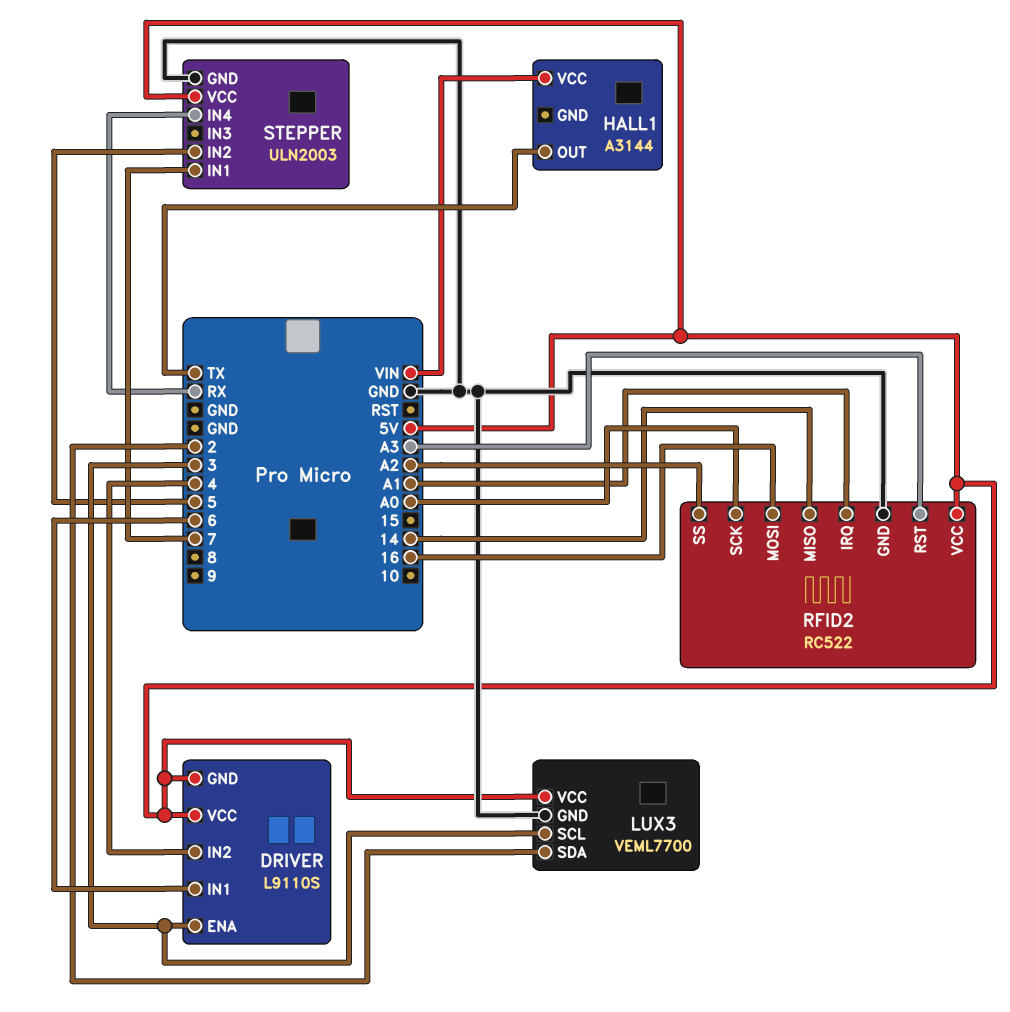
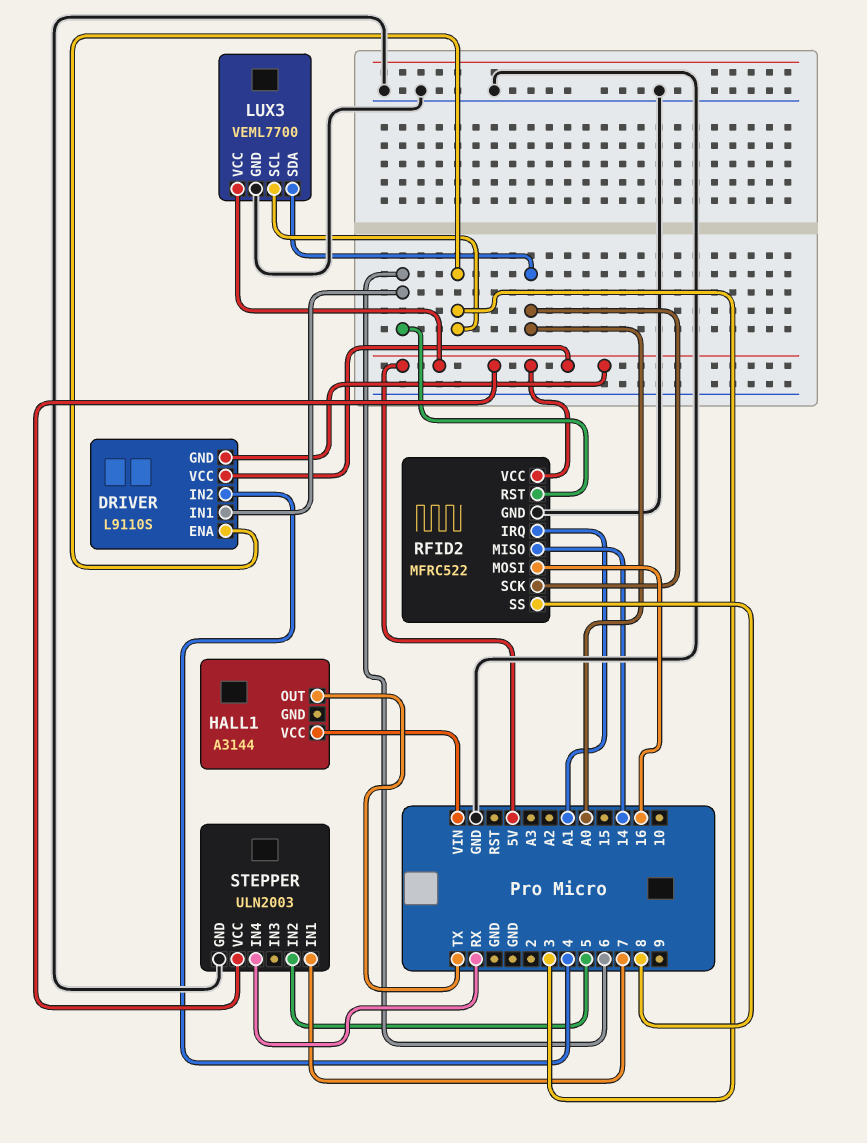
LUX3 pin SDA: 2 -> A0
RFID2: RC522 -> MFRC522
RFID2 pin RST: A3 -> 6
RFID2 pin SS: A2 -> 8

